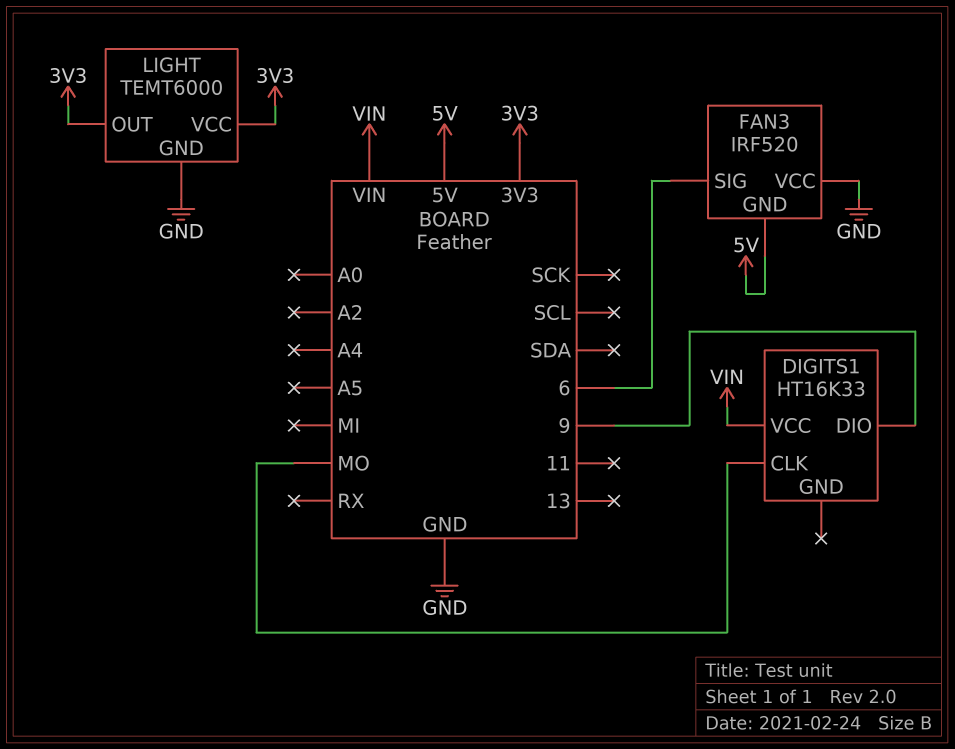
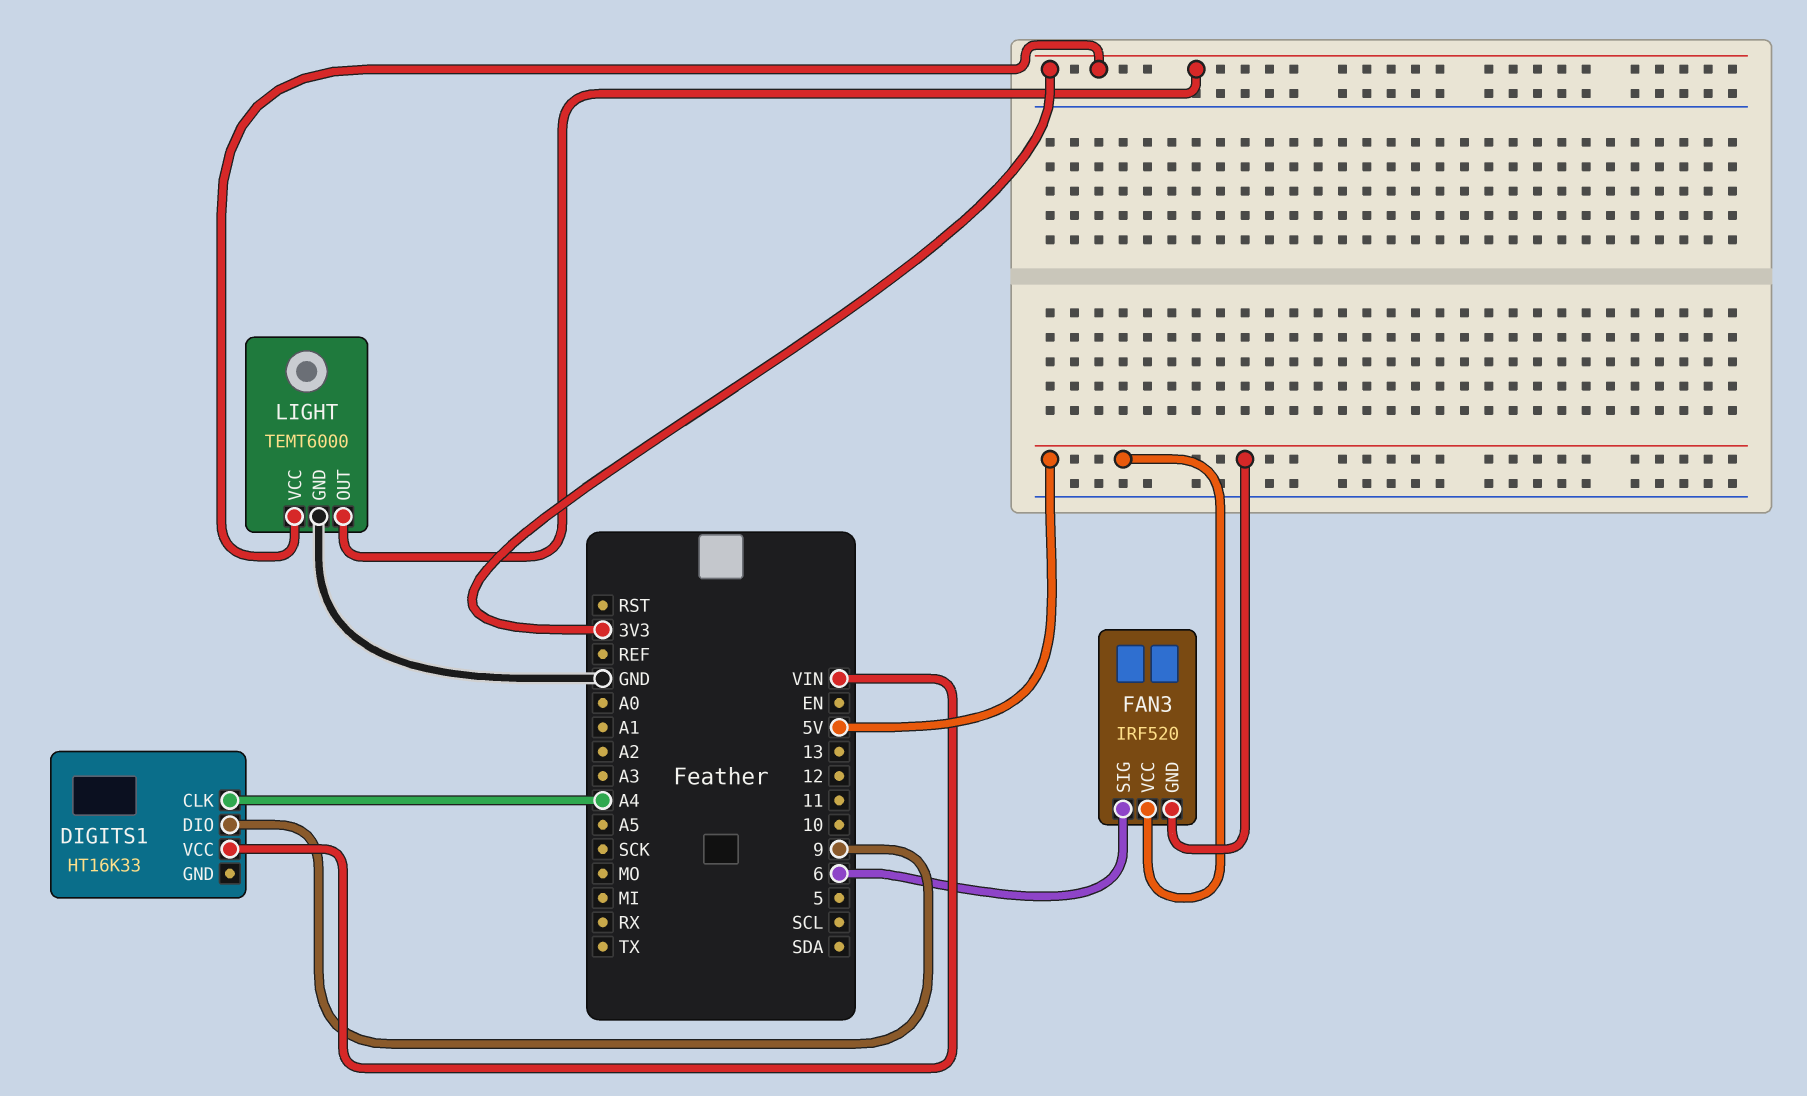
DIGITS1 pin CLK: MO -> A4
FAN3 pin VCC: GND -> 5V

